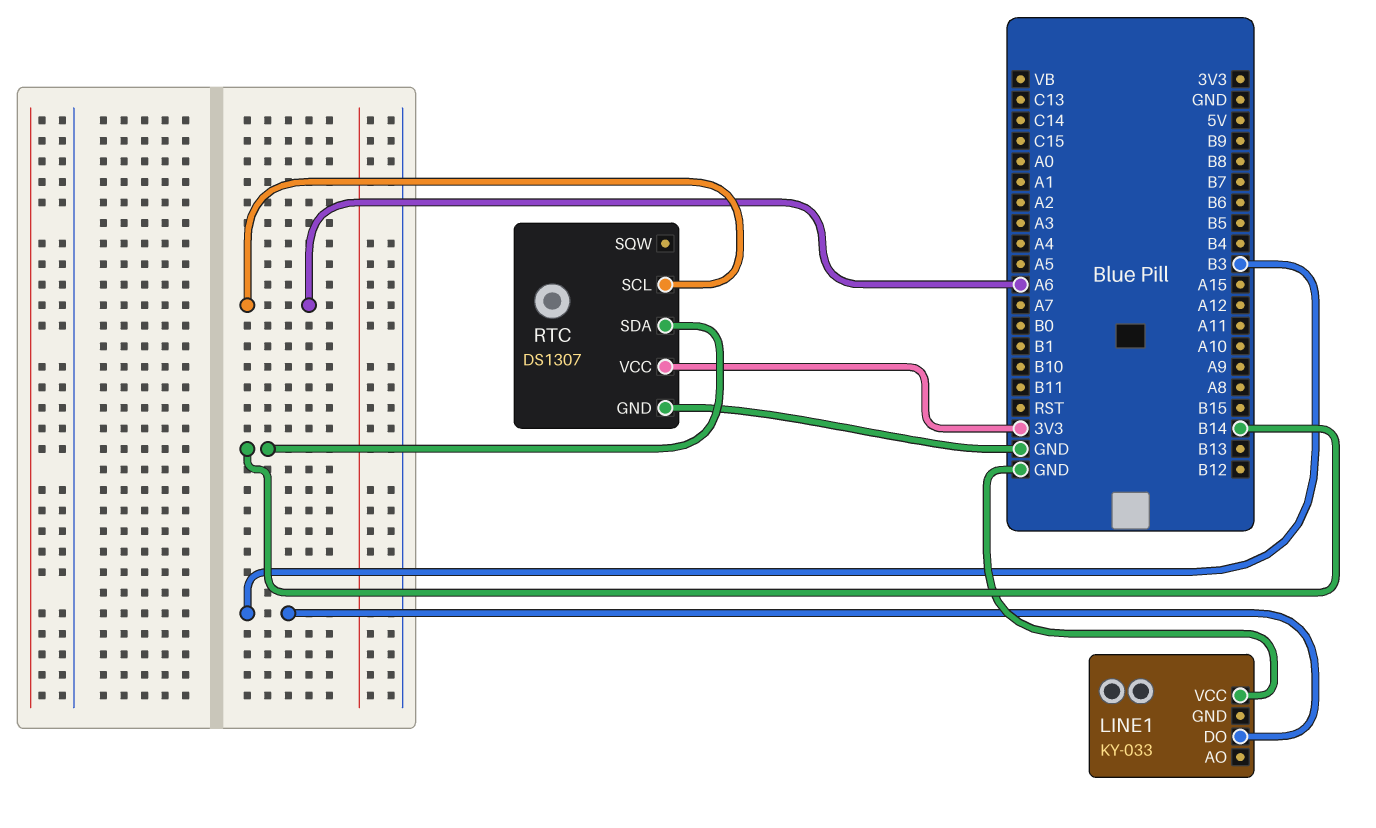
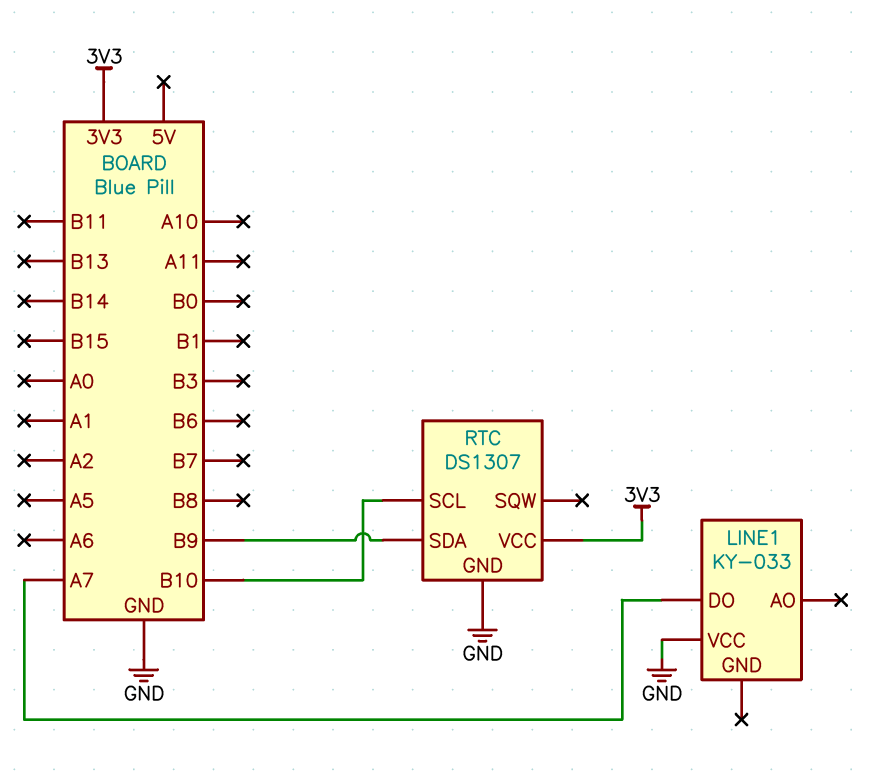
LINE1 pin DO: B3 -> A7
RTC pin SCL: A6 -> B10
RTC pin SDA: B14 -> B9

